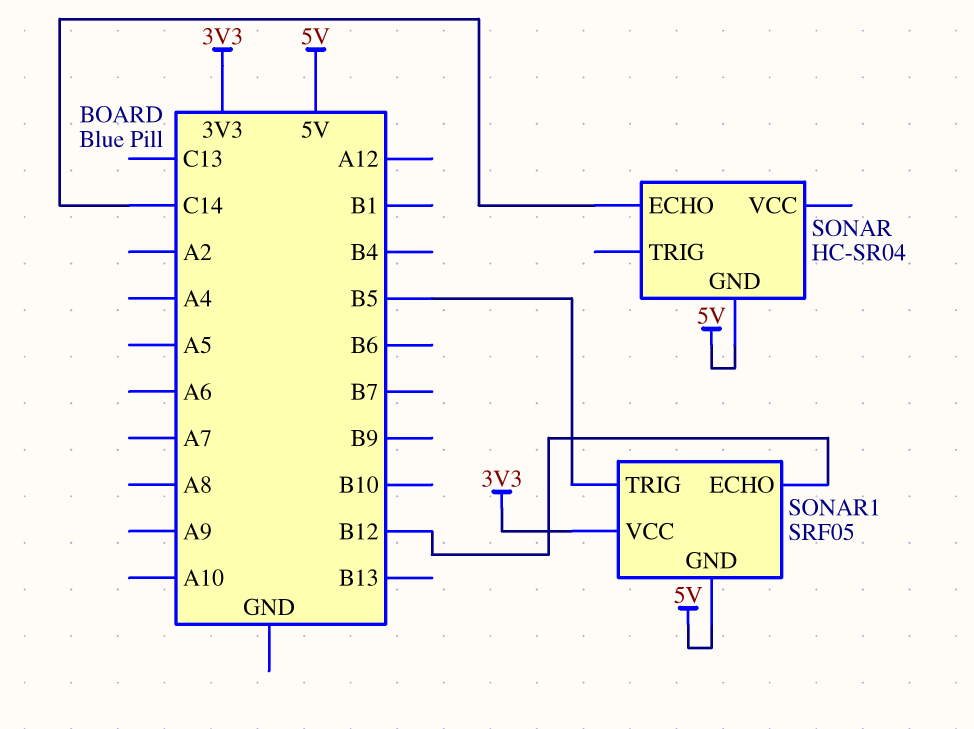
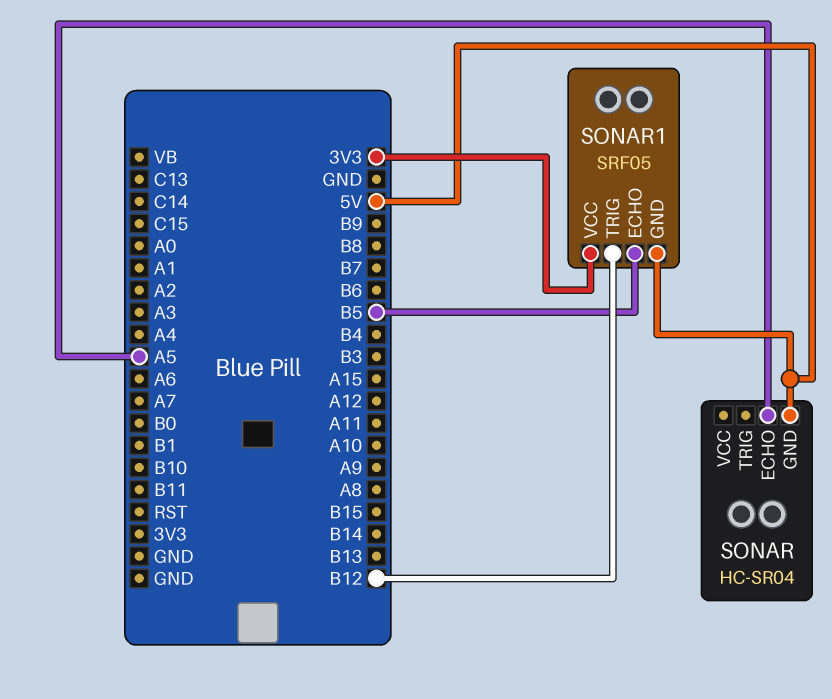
SONAR pin ECHO: C14 -> A5
SONAR1 pin ECHO: B12 -> B5
SONAR1 pin TRIG: B5 -> B12

